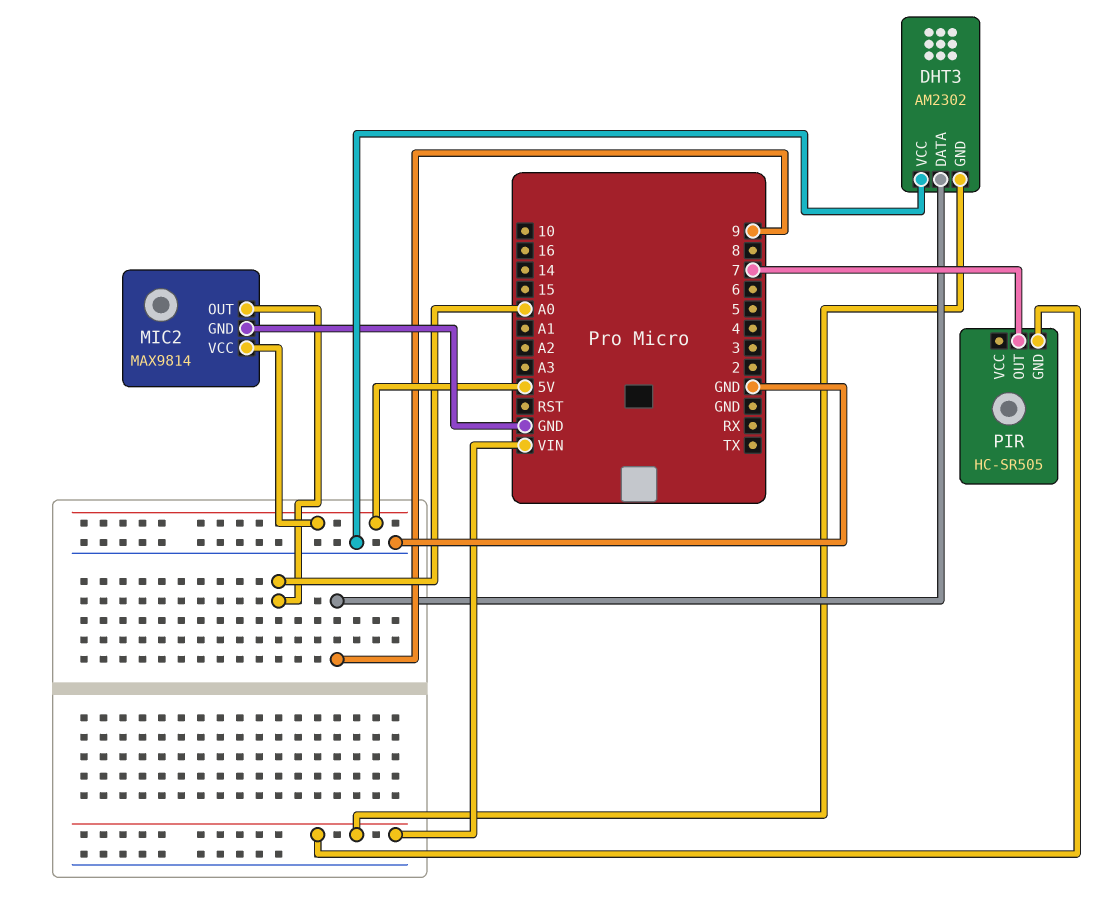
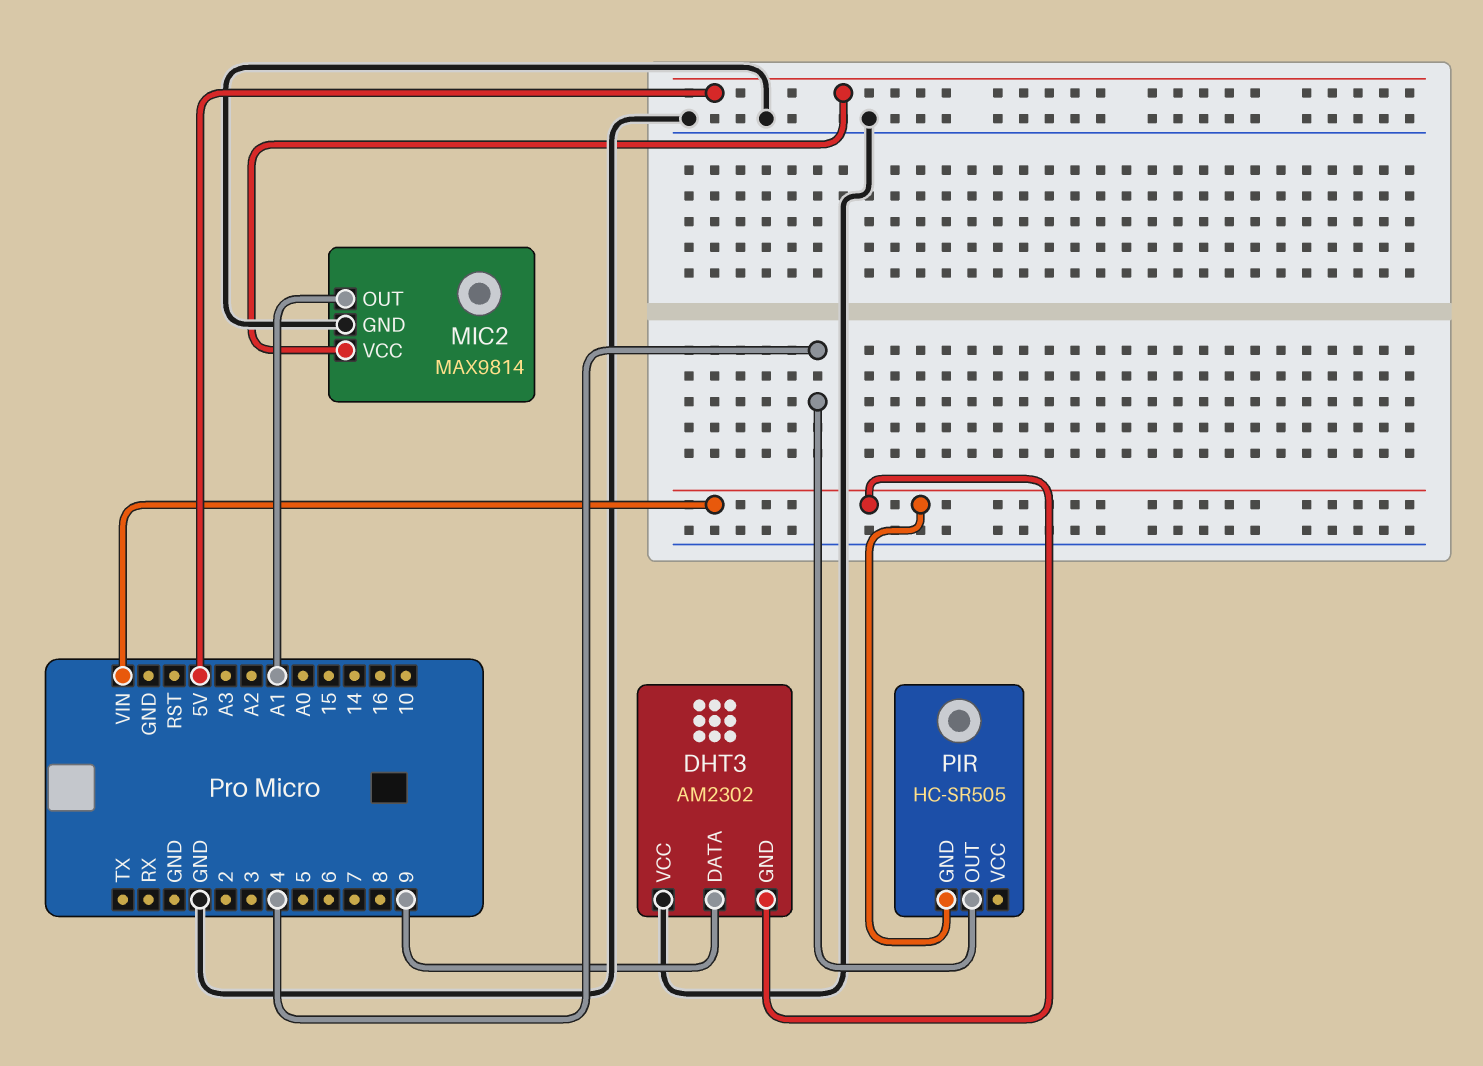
MIC2 pin OUT: A0 -> A1
PIR pin OUT: 7 -> 4

